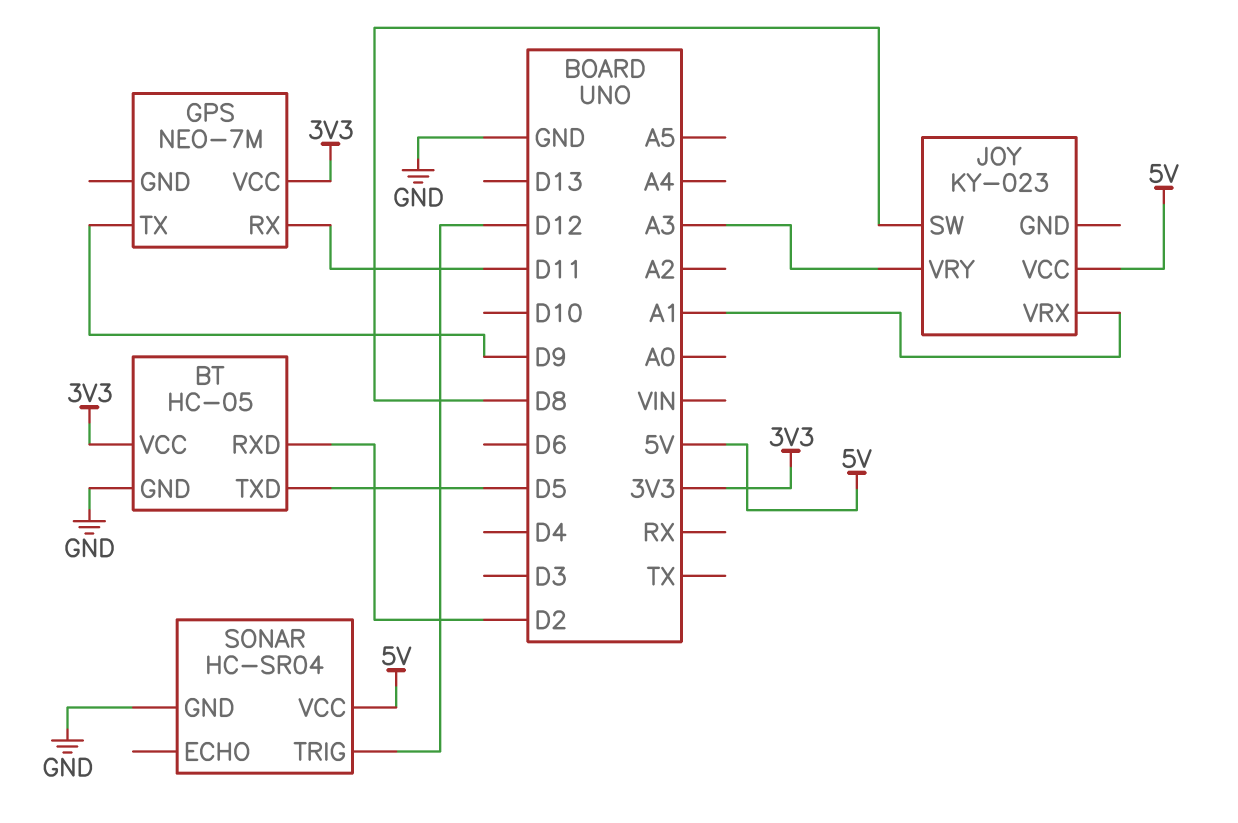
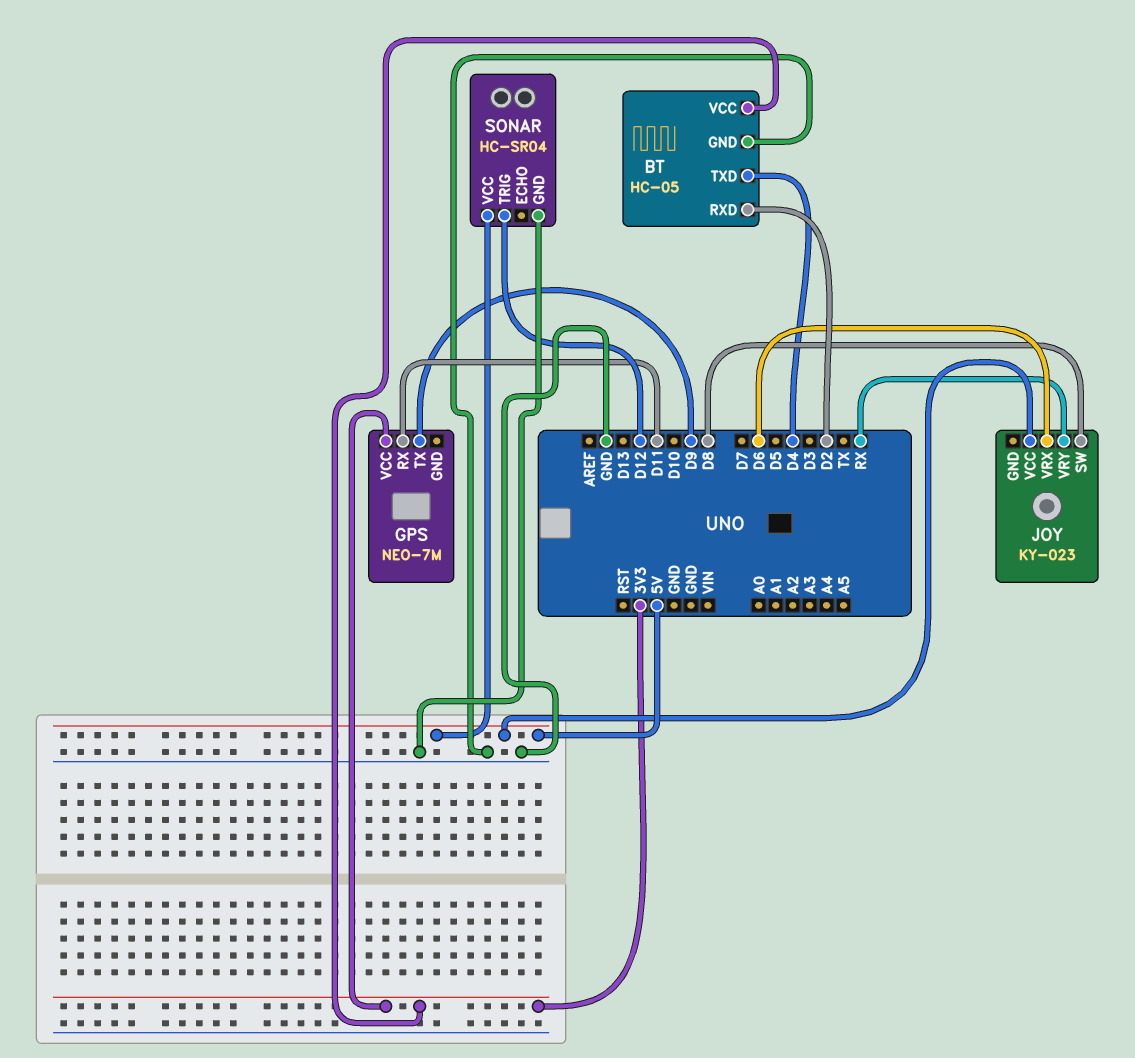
BT pin TXD: D5 -> D4
JOY pin VRX: A1 -> D6
JOY pin VRY: A3 -> RX

